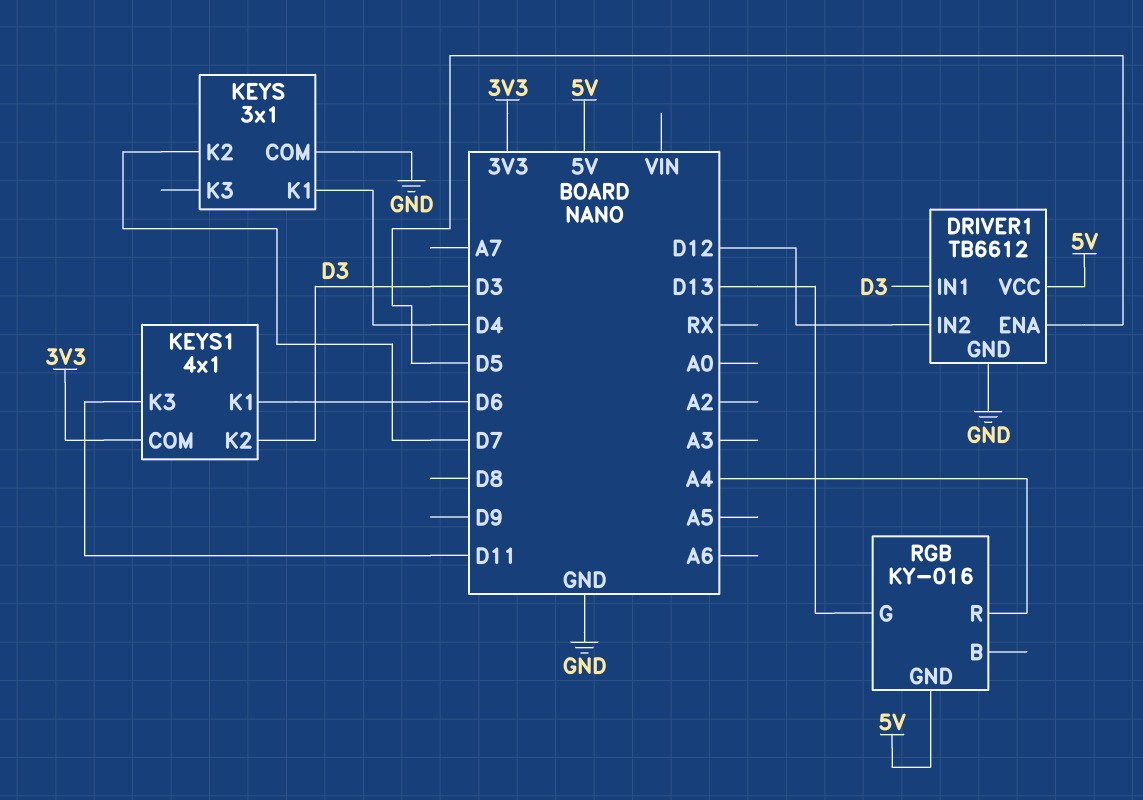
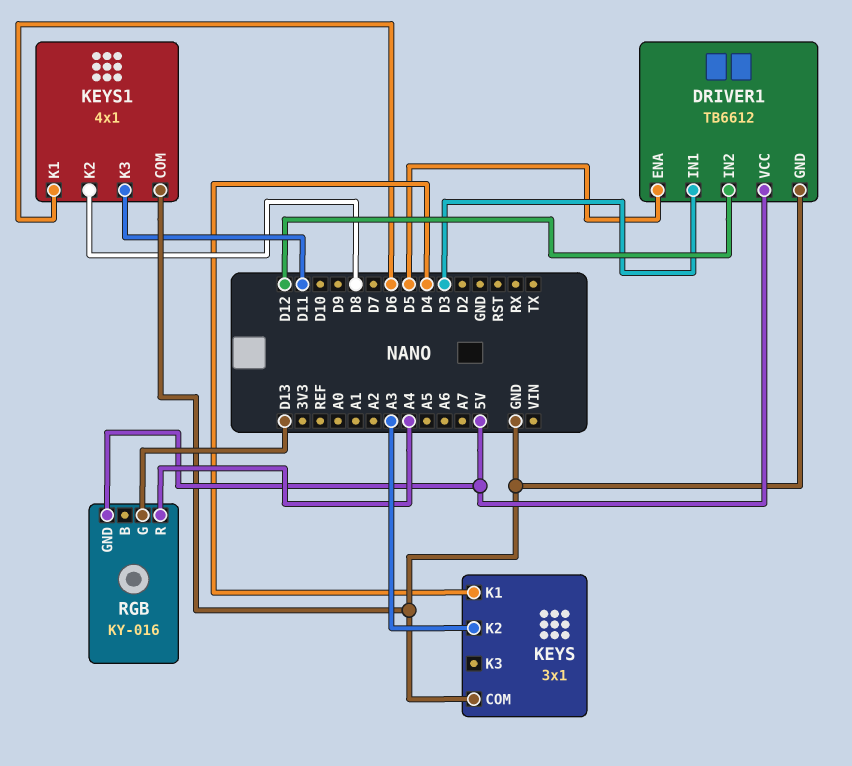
KEYS pin K2: D7 -> A3
KEYS1 pin COM: 3V3 -> GND
KEYS1 pin K2: D3 -> D8

